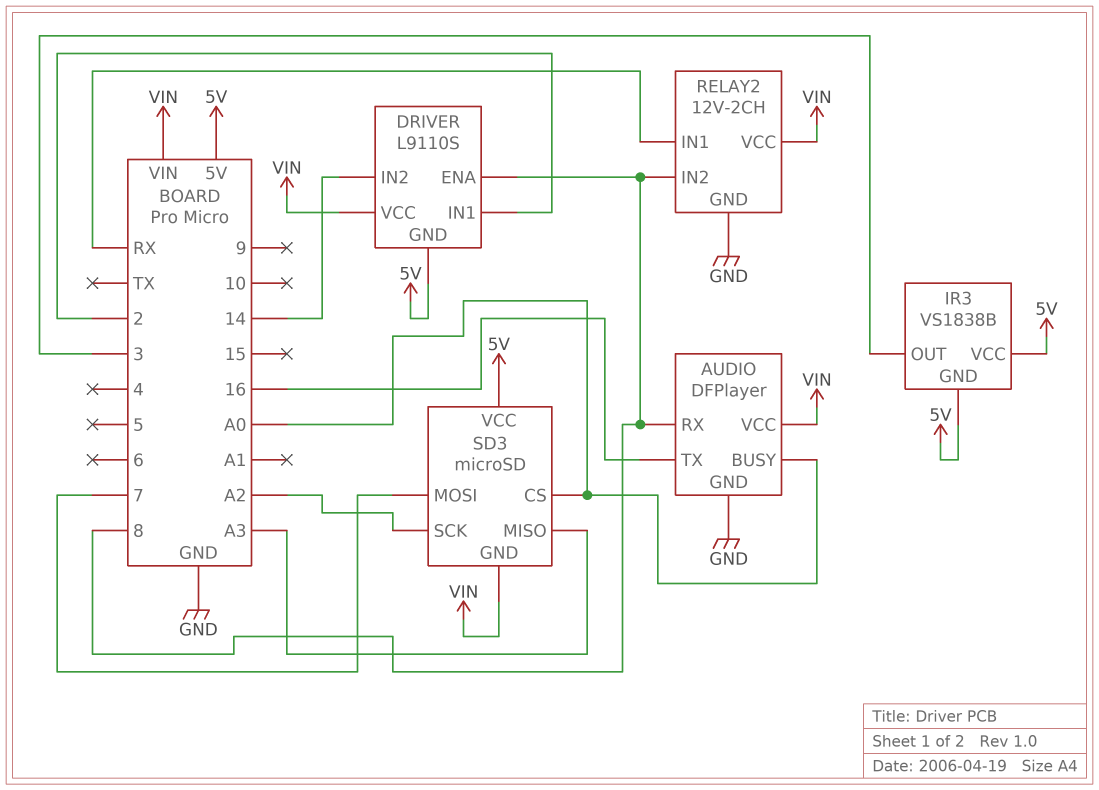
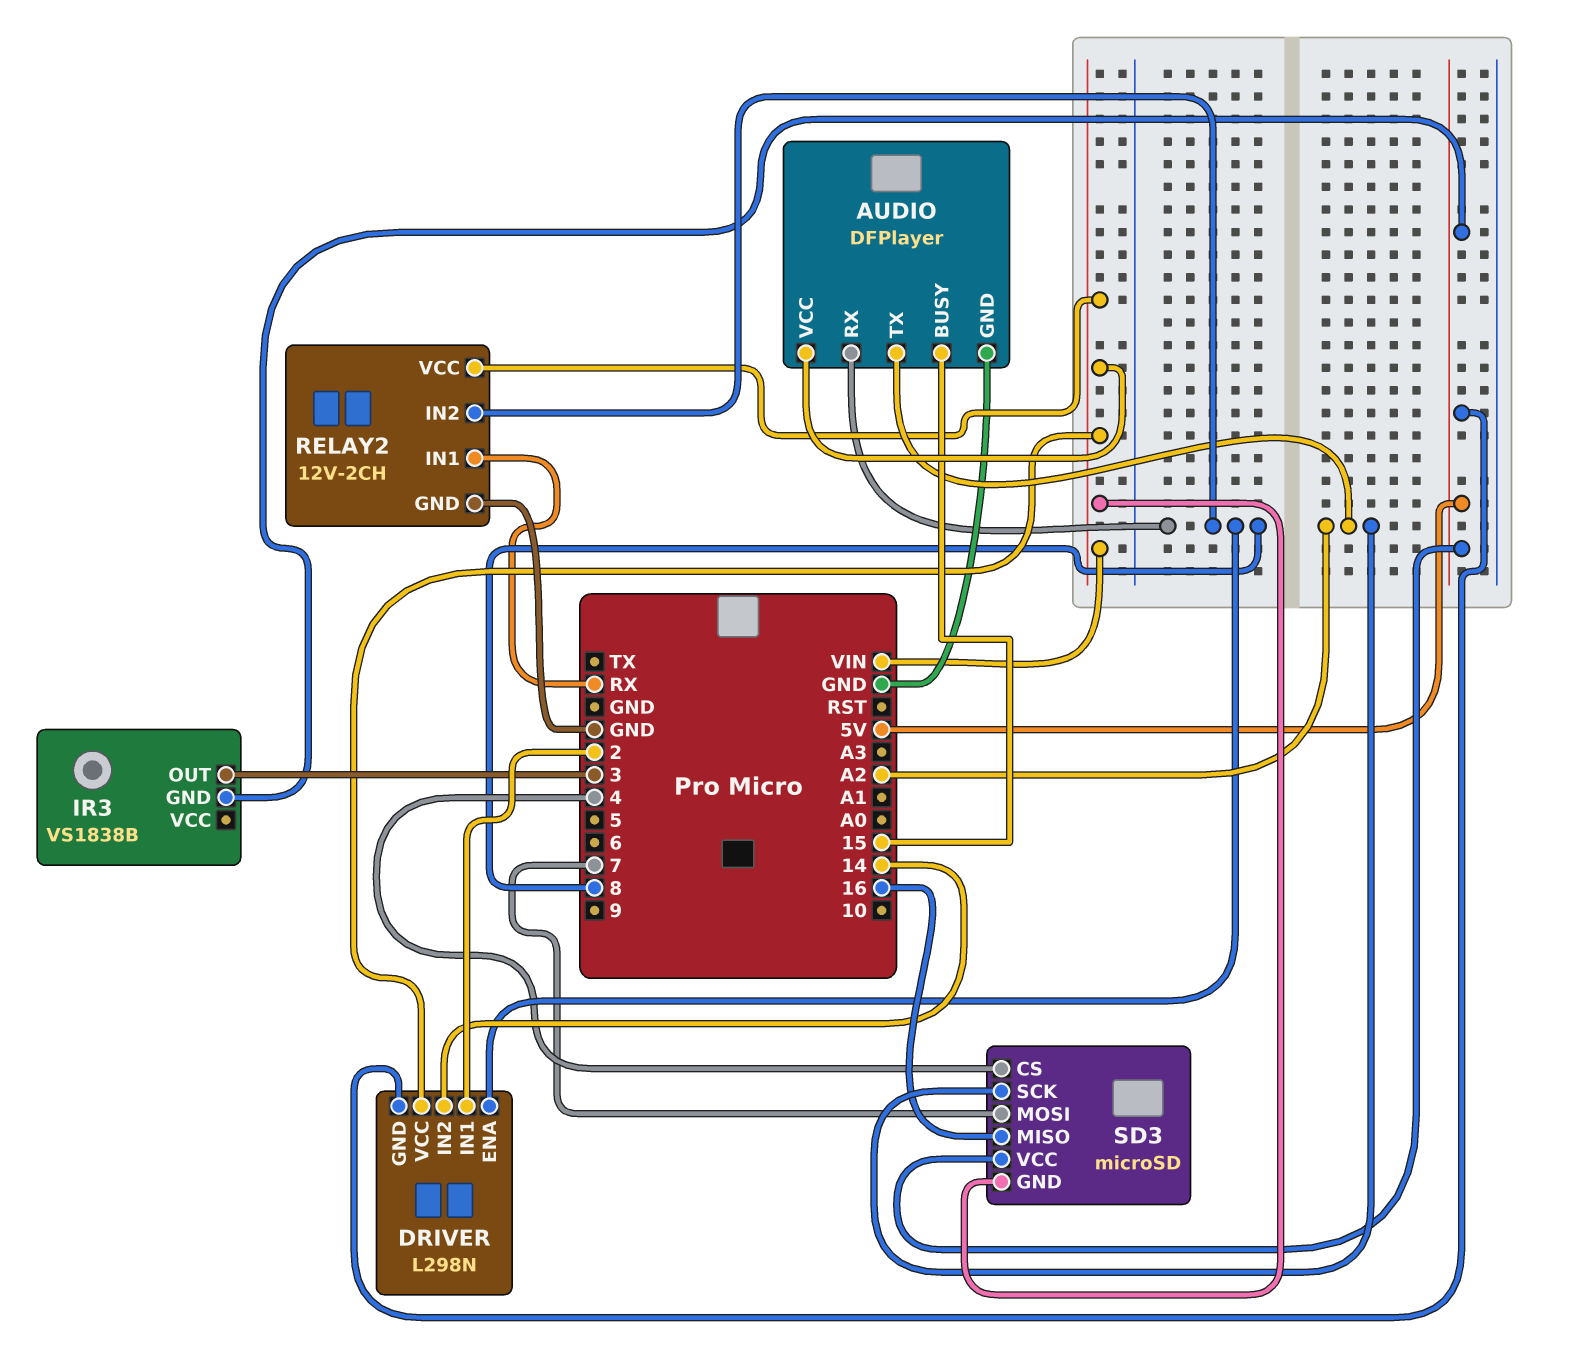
AUDIO pin BUSY: A0 -> 15
AUDIO pin TX: 16 -> A2
DRIVER: L9110S -> L298N
IR3 pin VCC: 5V -> none
SD3 pin CS: A0 -> 4
SD3 pin MISO: A3 -> 16

